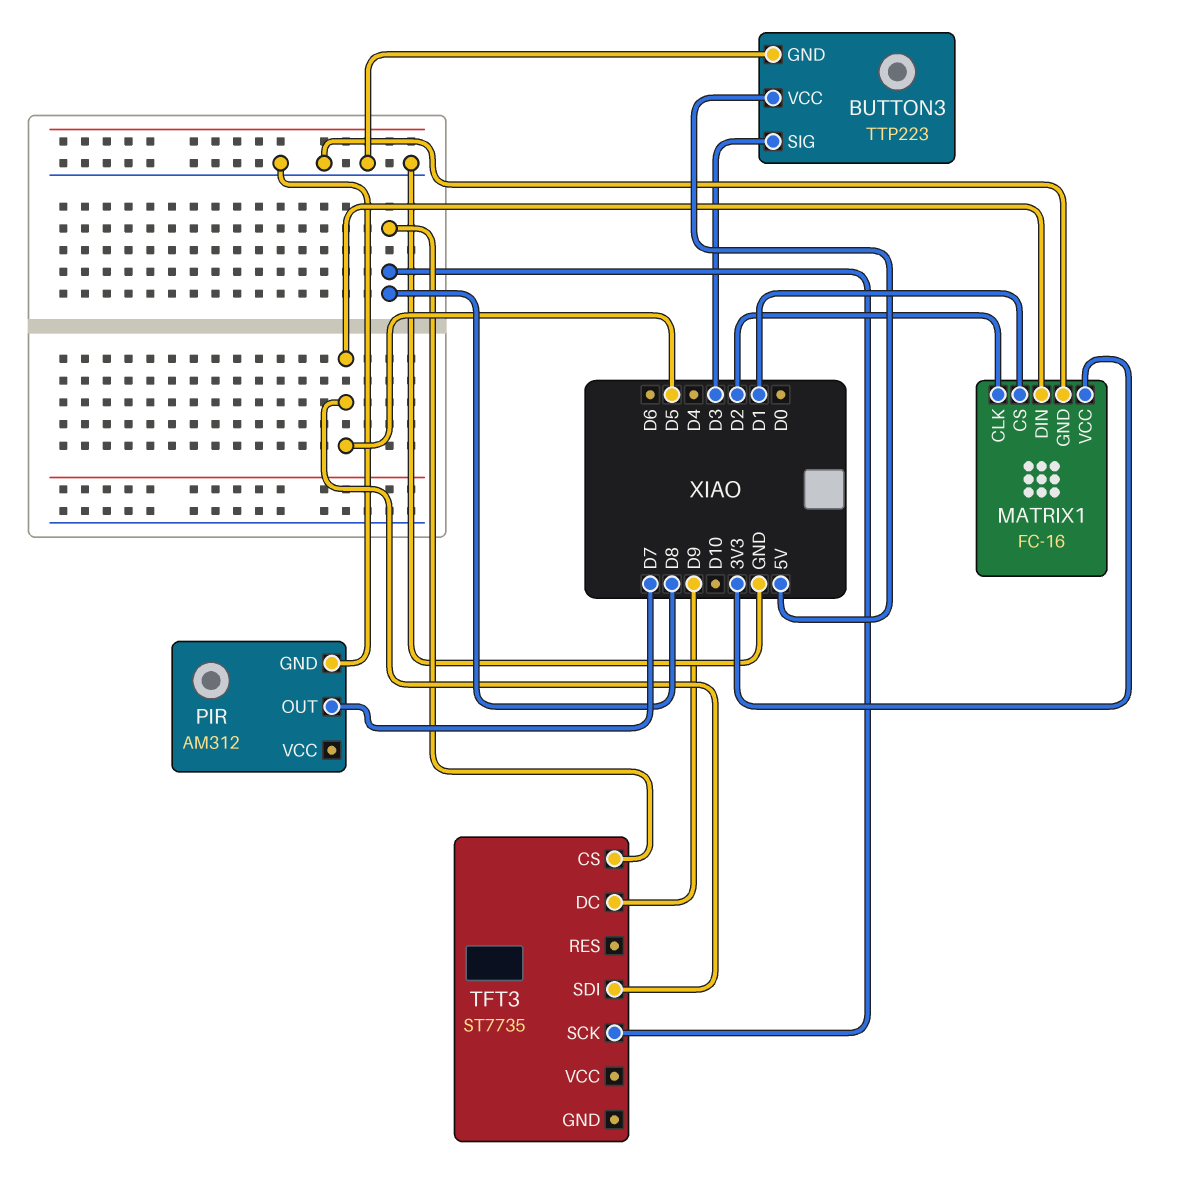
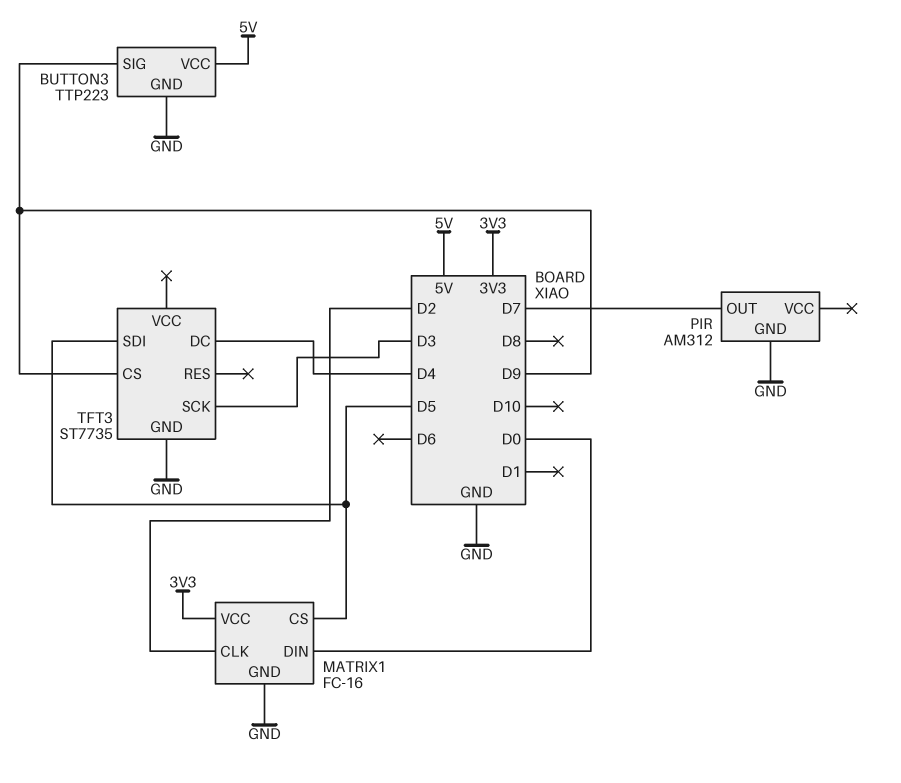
BUTTON3 pin SIG: D3 -> D9
MATRIX1 pin CS: D1 -> D5
MATRIX1 pin DIN: D5 -> D0
TFT3 pin CS: D8 -> D9
TFT3 pin DC: D9 -> D4
TFT3 pin GND: none -> GND
TFT3 pin SCK: D8 -> D3

